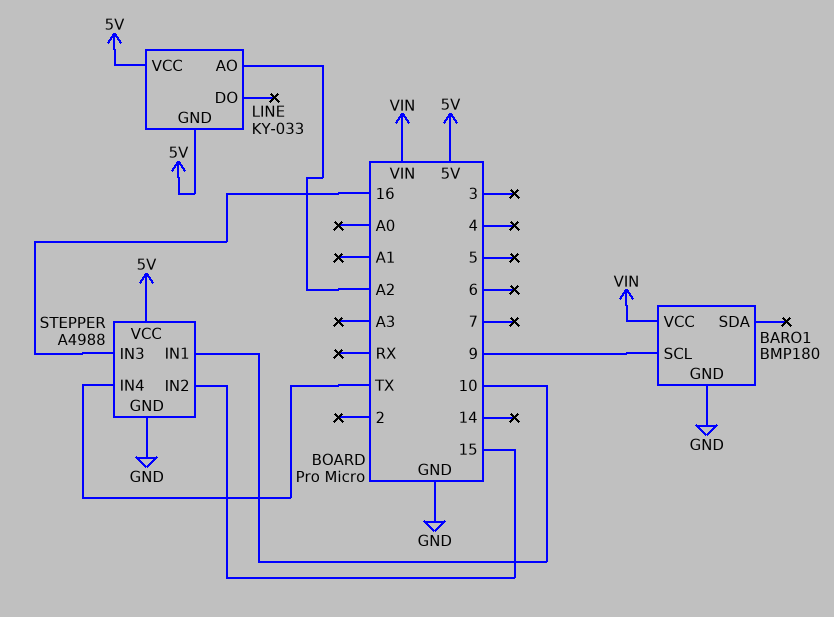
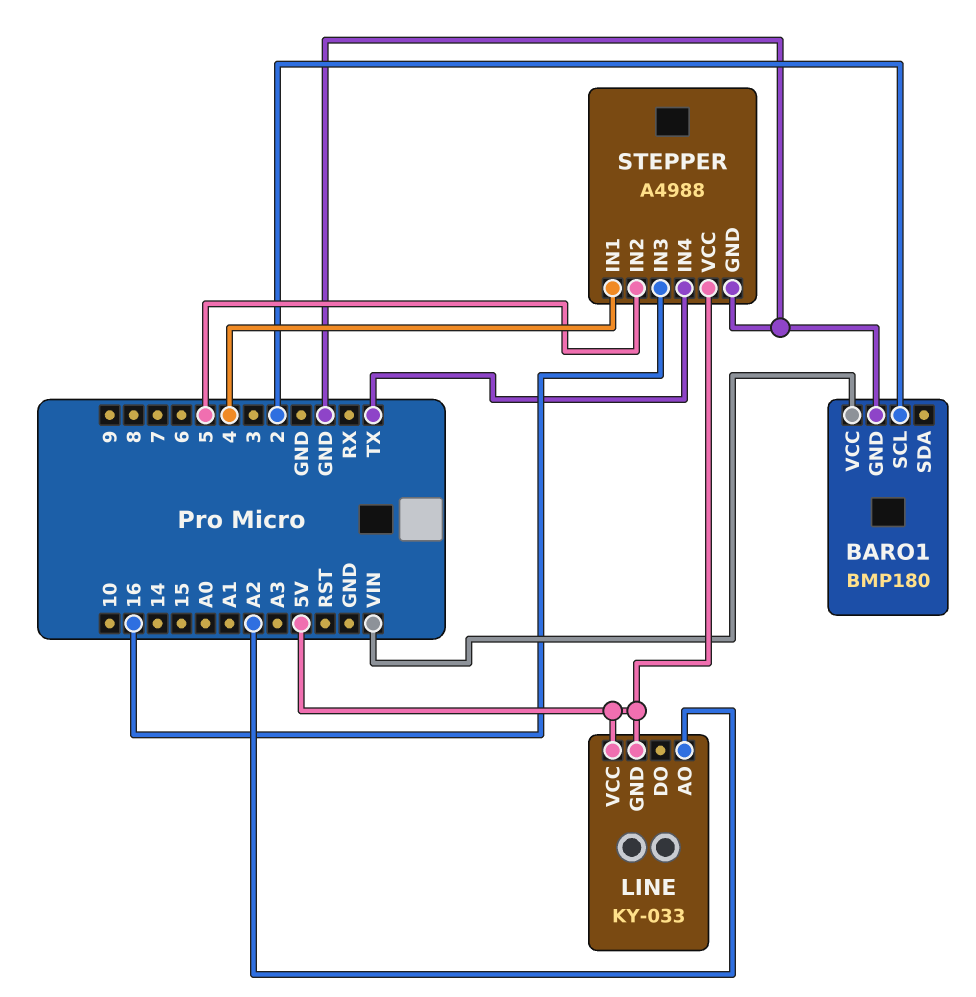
BARO1 pin SCL: 9 -> 2
STEPPER pin IN1: 10 -> 4
STEPPER pin IN2: 15 -> 5

